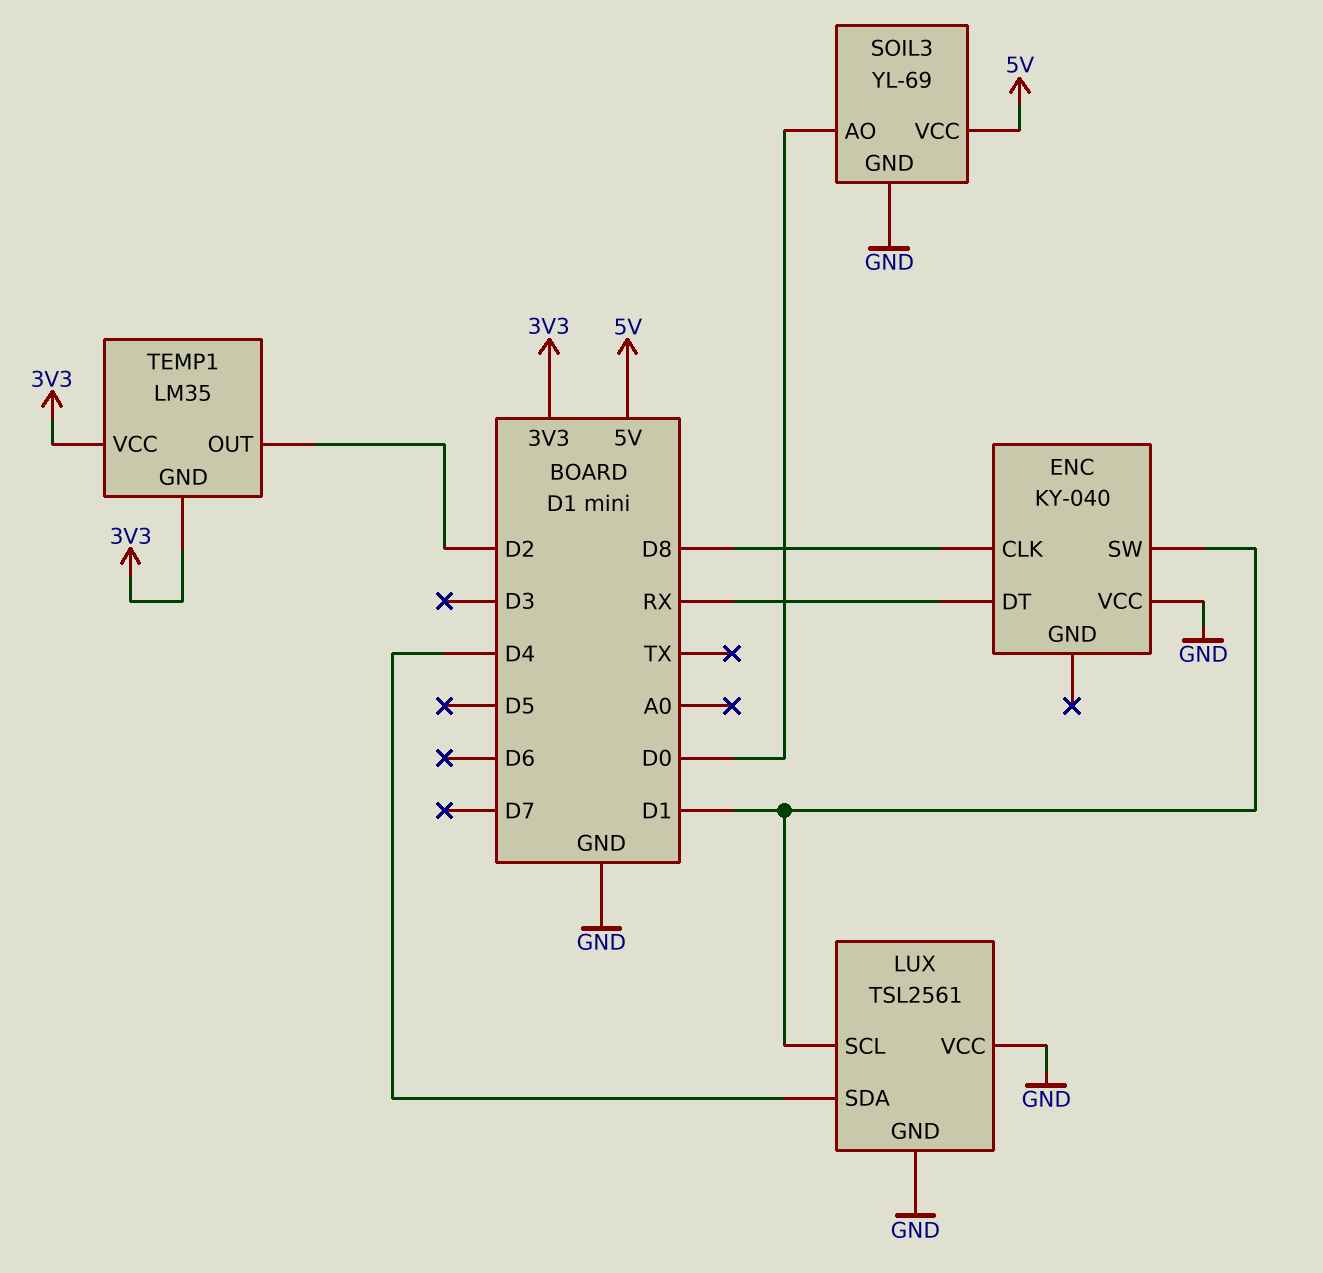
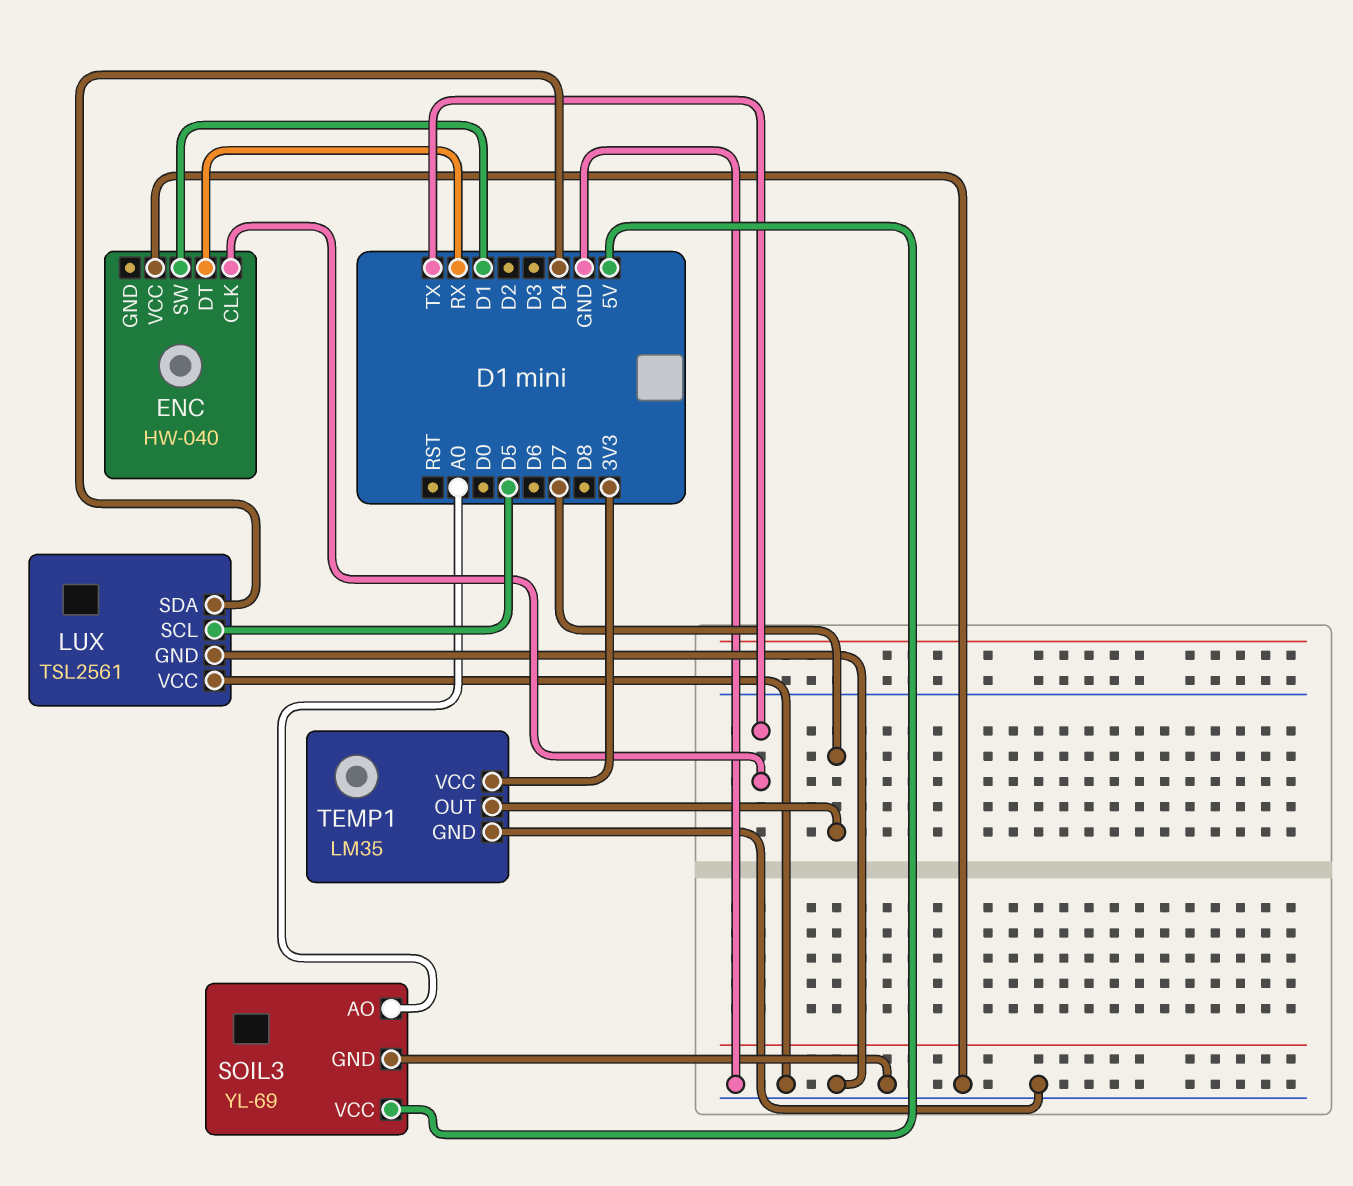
ENC: KY-040 -> HW-040
ENC pin CLK: D8 -> TX
LUX pin SCL: D1 -> D5
SOIL3 pin AO: D0 -> A0
TEMP1 pin GND: 3V3 -> GND
TEMP1 pin OUT: D2 -> D7

